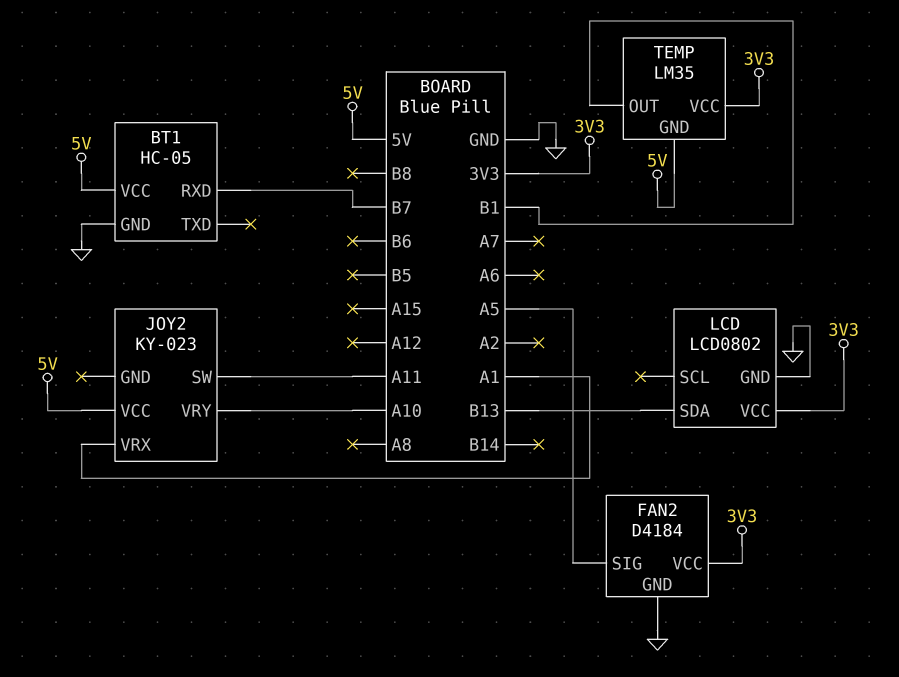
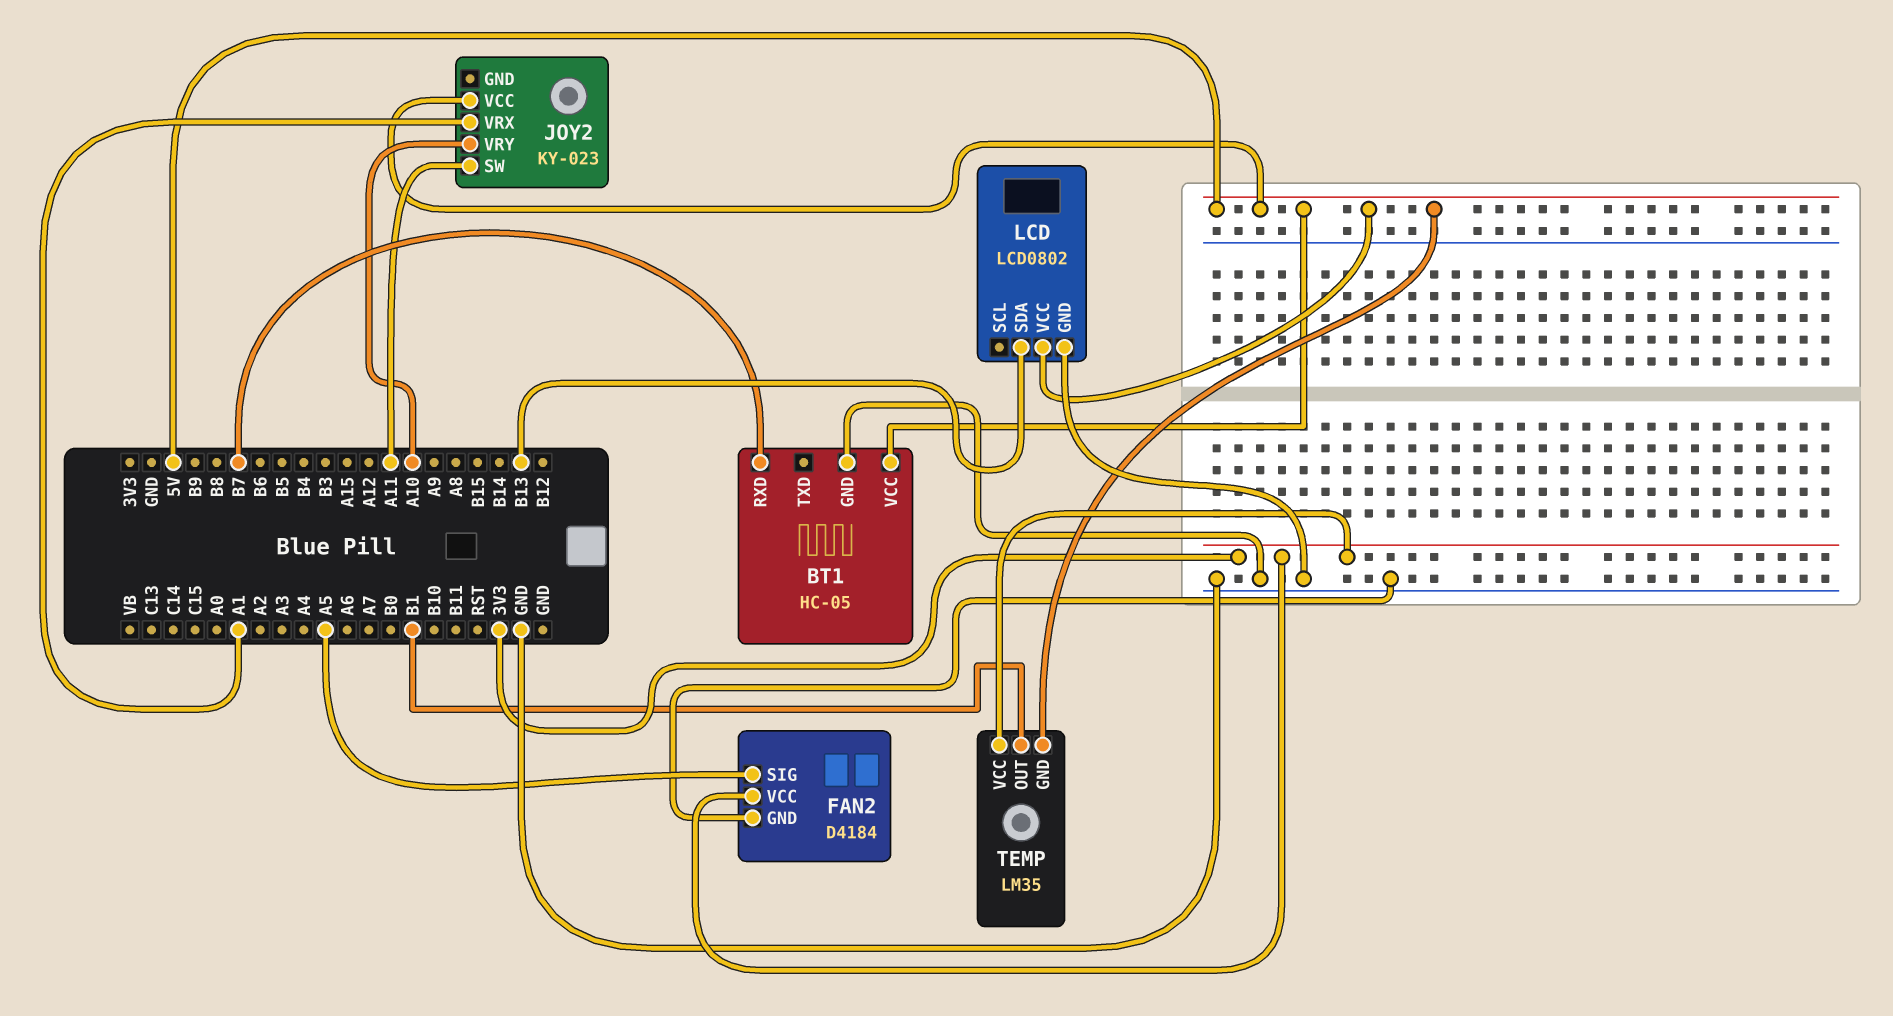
LCD pin VCC: 3V3 -> 5V

